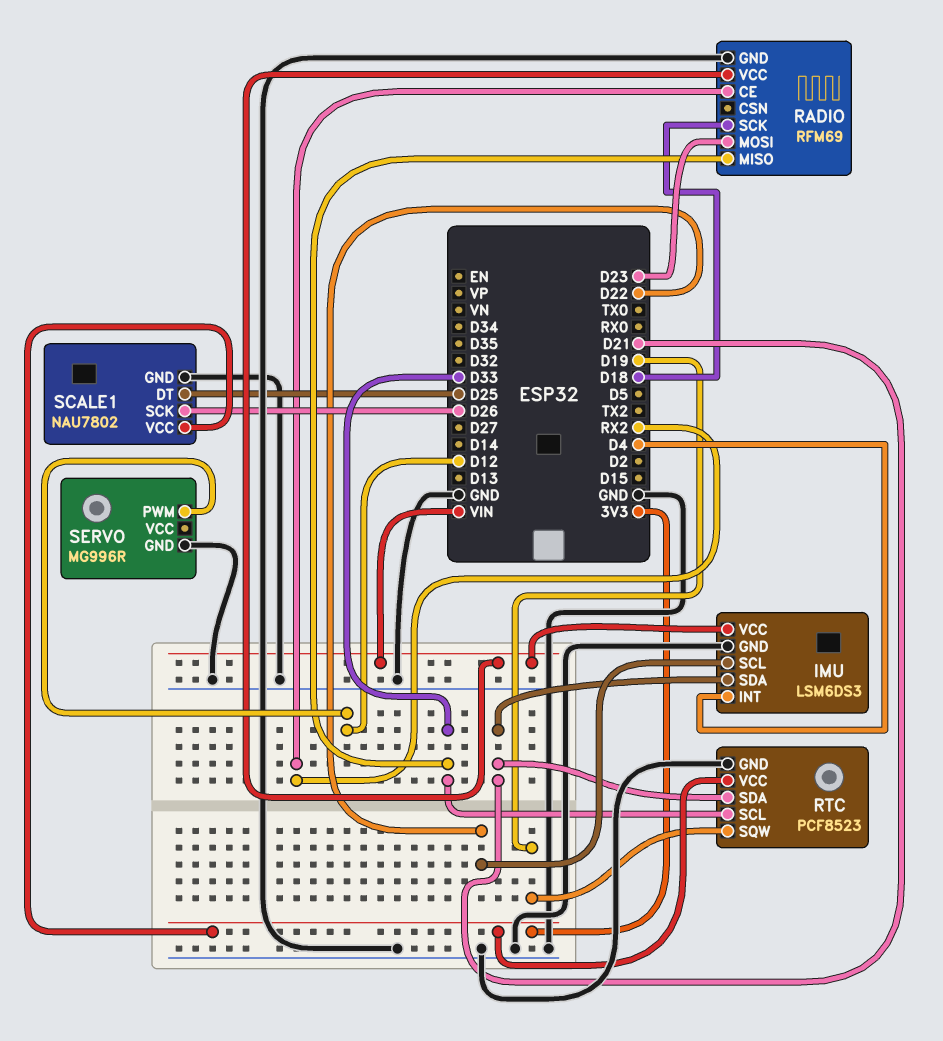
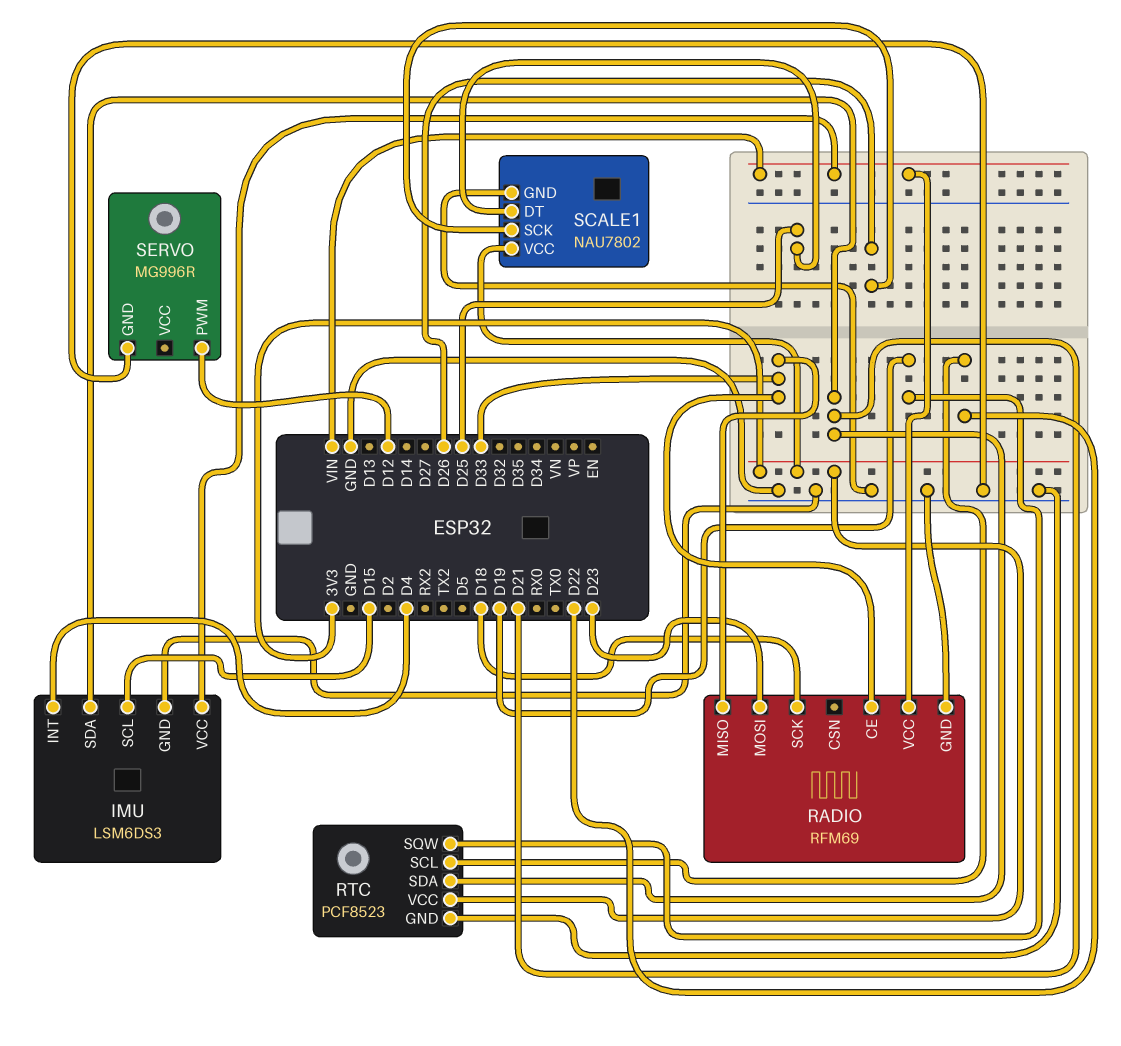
IMU pin SCL: D22 -> D15
RADIO pin CE: RX2 -> D33
RTC pin SCL: D33 -> D22

